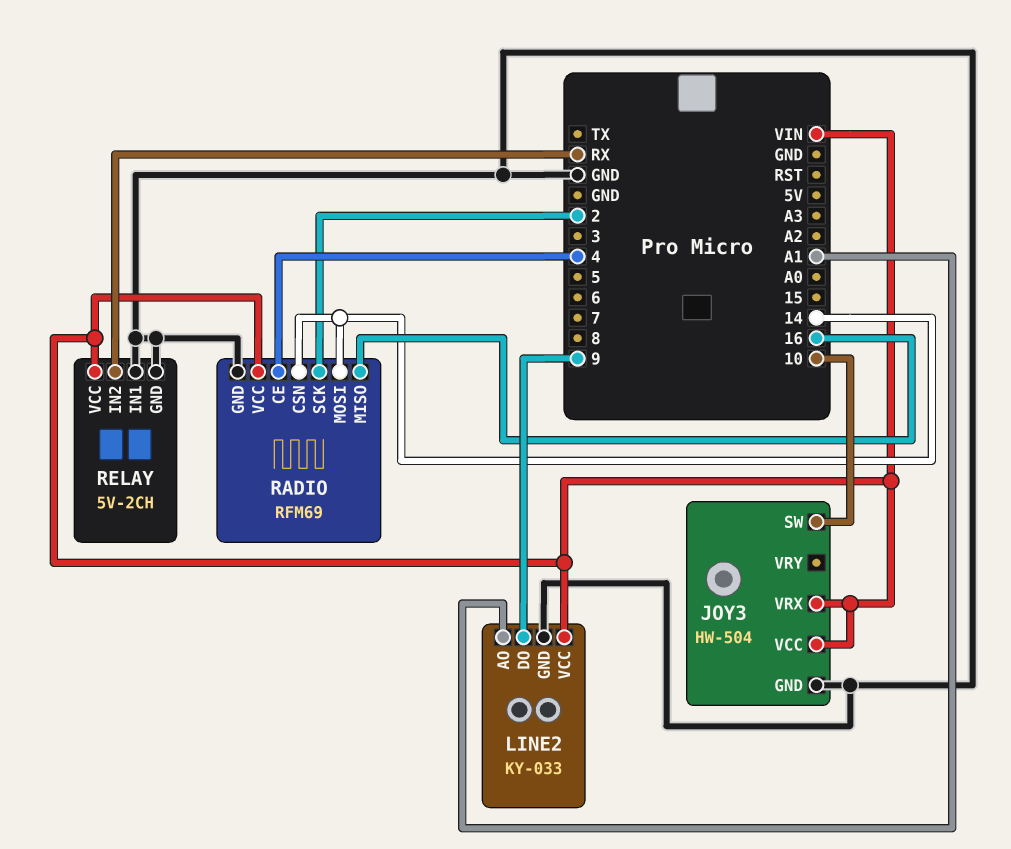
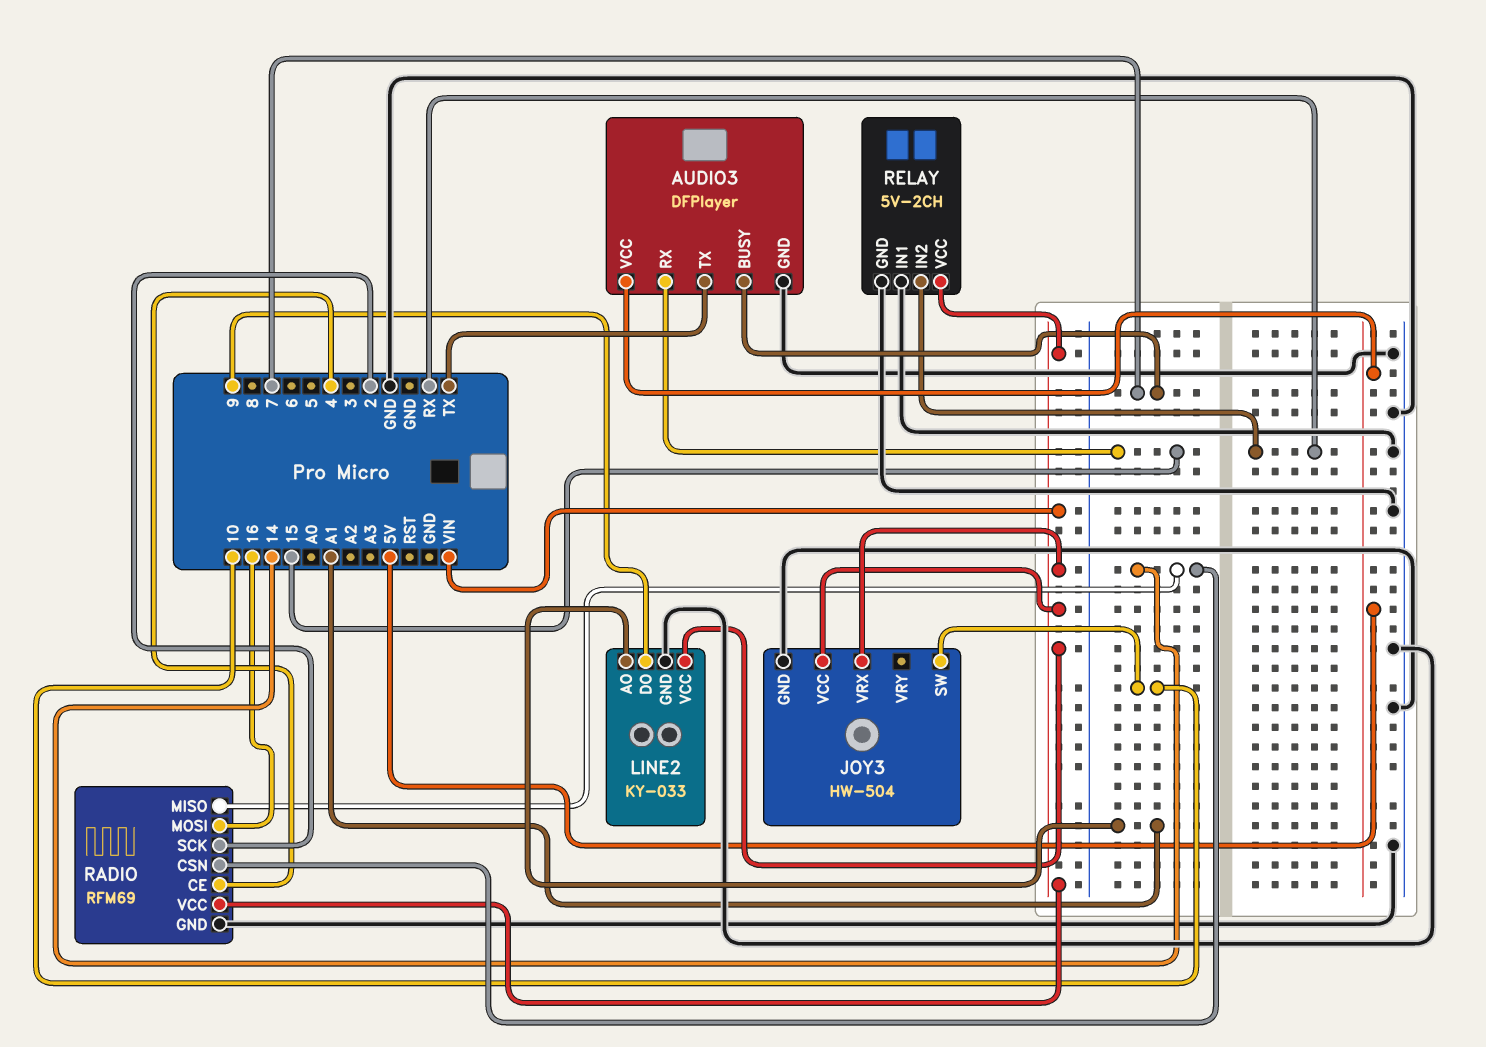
AUDIO3: none -> DFPlayer
AUDIO3 pin BUSY: none -> 7
AUDIO3 pin GND: none -> GND
AUDIO3 pin RX: none -> 15
AUDIO3 pin TX: none -> TX
AUDIO3 pin VCC: none -> 5V
RADIO pin MISO: 16 -> 14
RADIO pin MOSI: 14 -> 16

